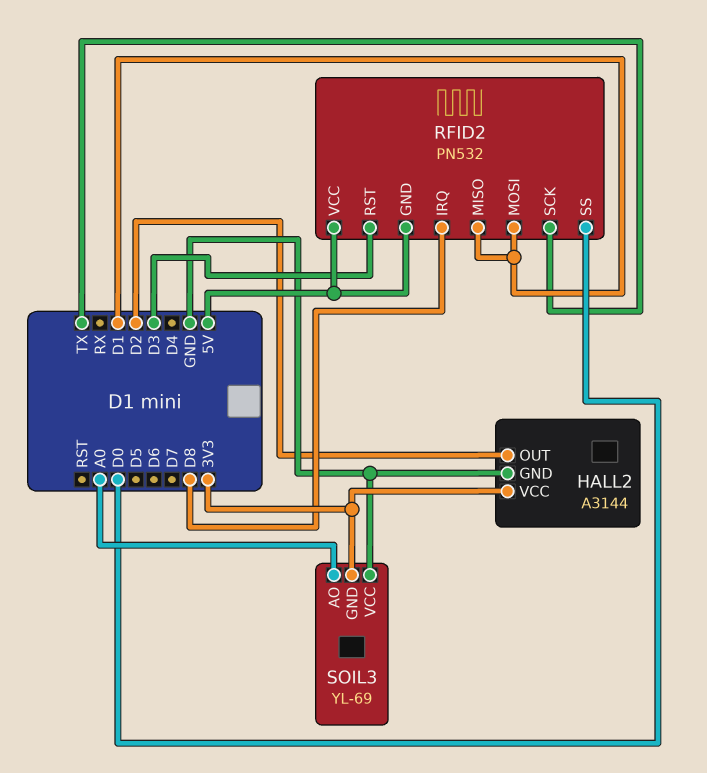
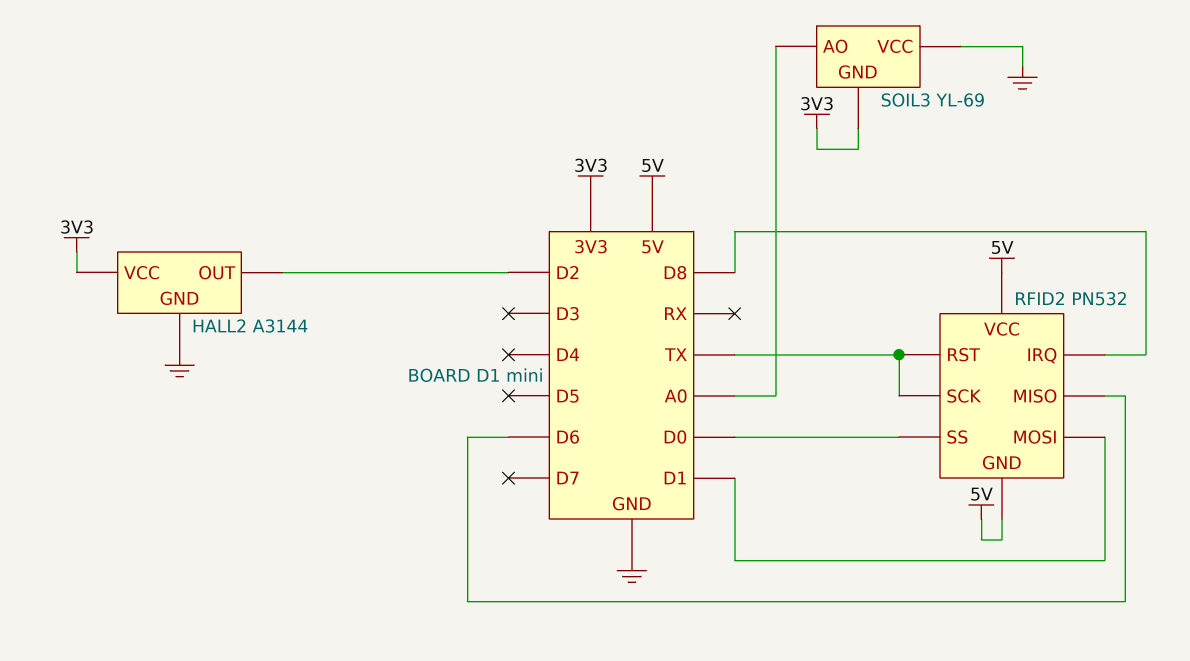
RFID2 pin MISO: D1 -> D6
RFID2 pin RST: D3 -> TX

